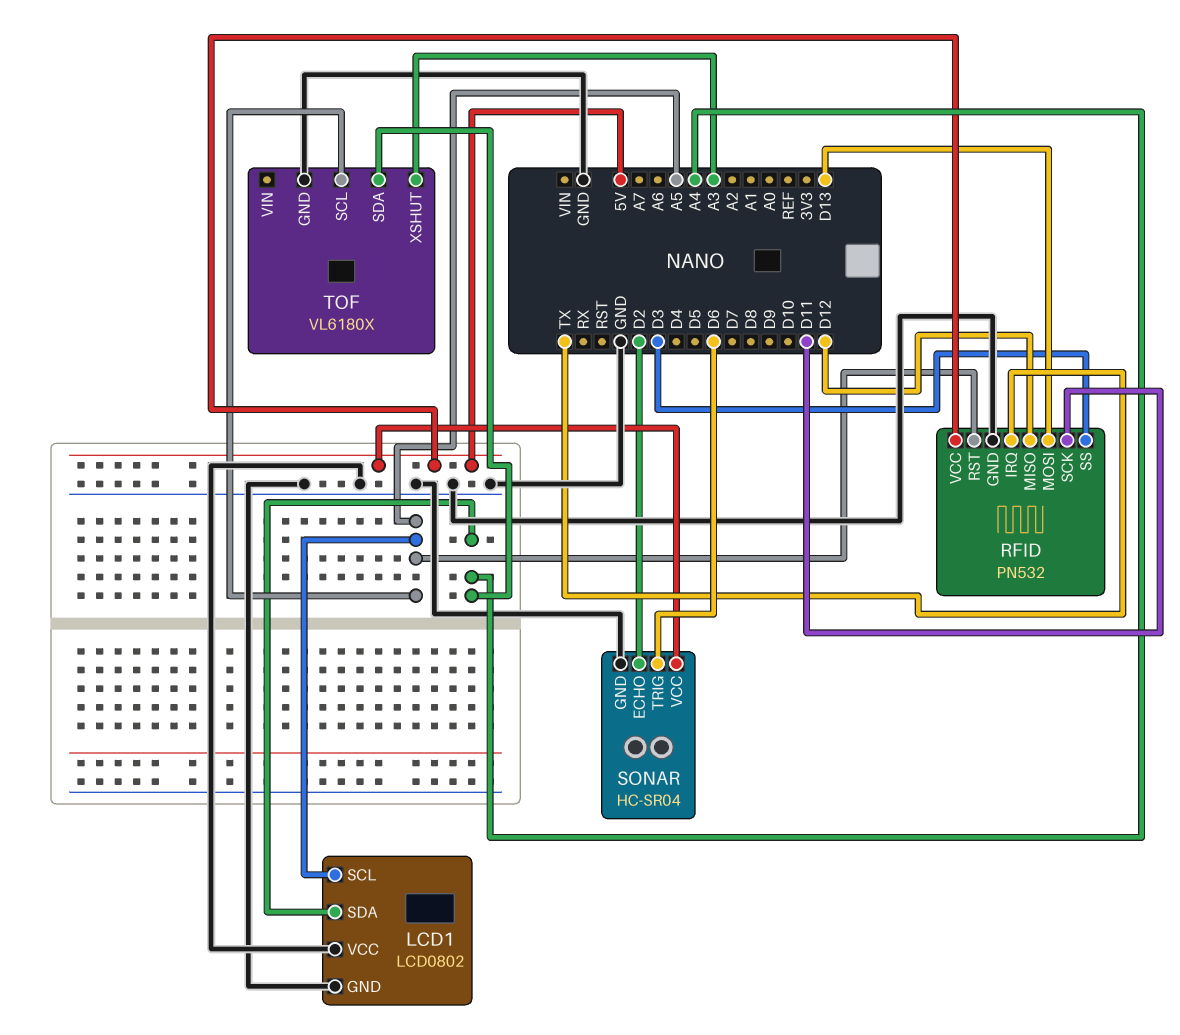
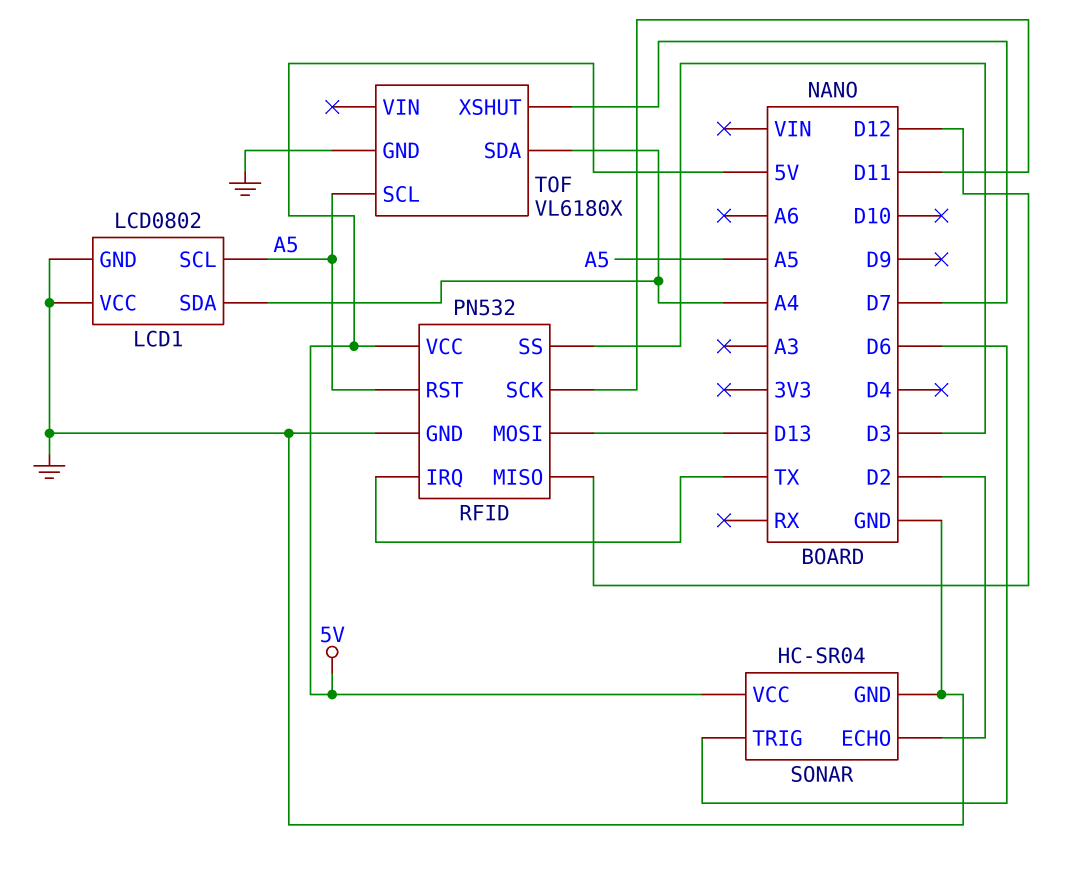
TOF pin XSHUT: A3 -> D7

